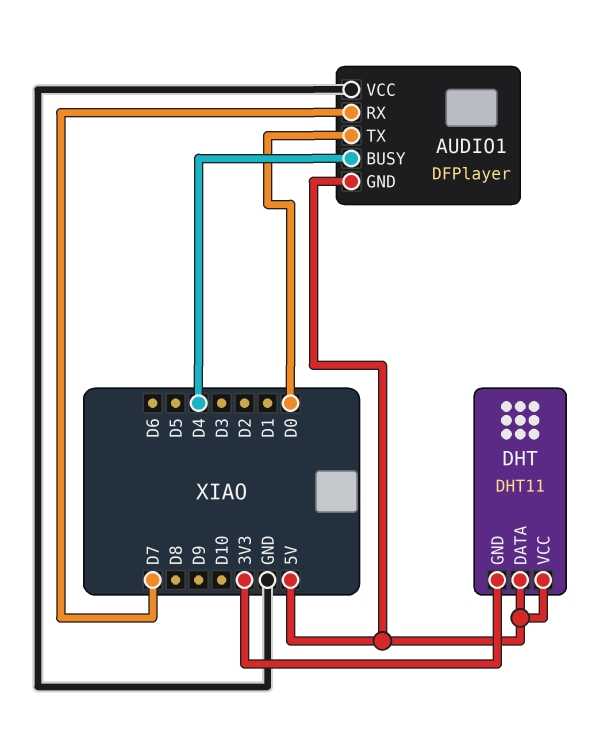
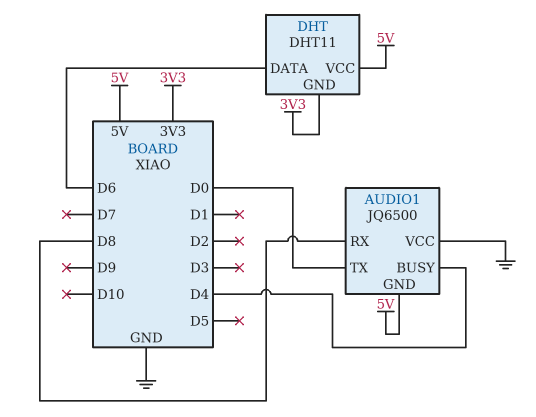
AUDIO1: DFPlayer -> JQ6500
AUDIO1 pin RX: D7 -> D8
DHT pin DATA: 5V -> D6

